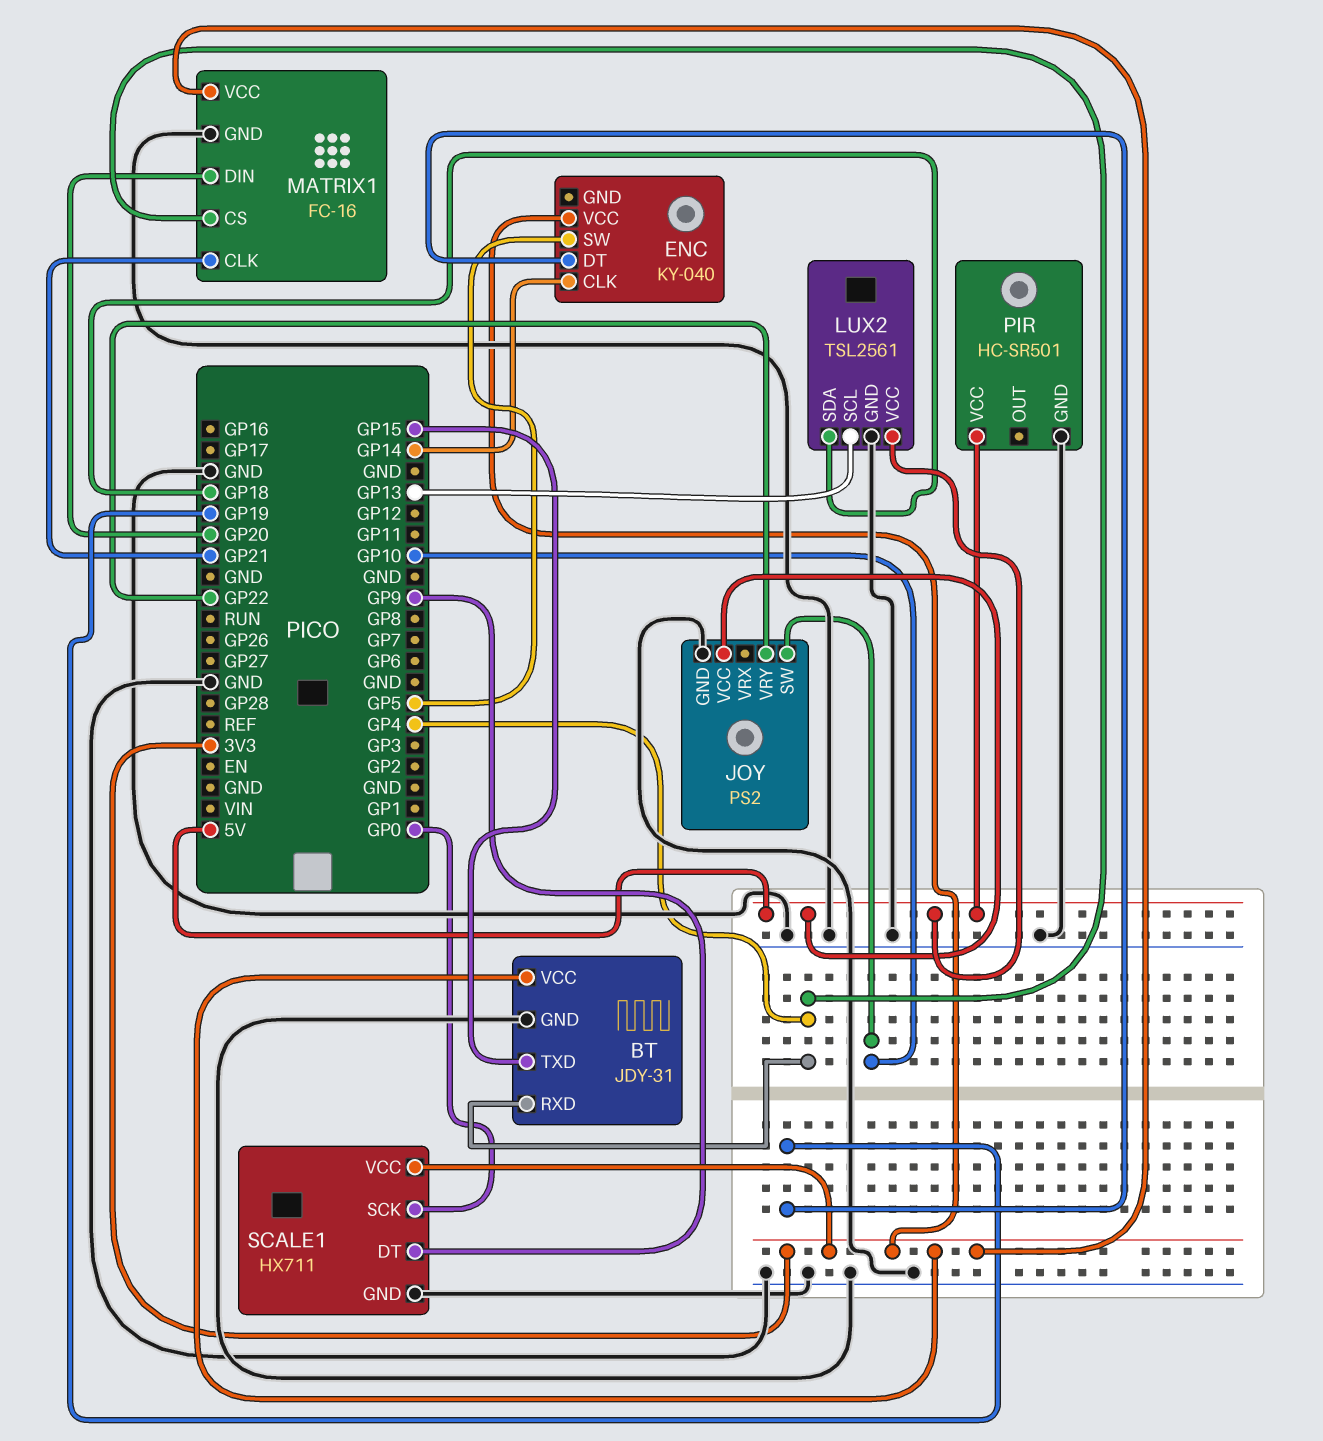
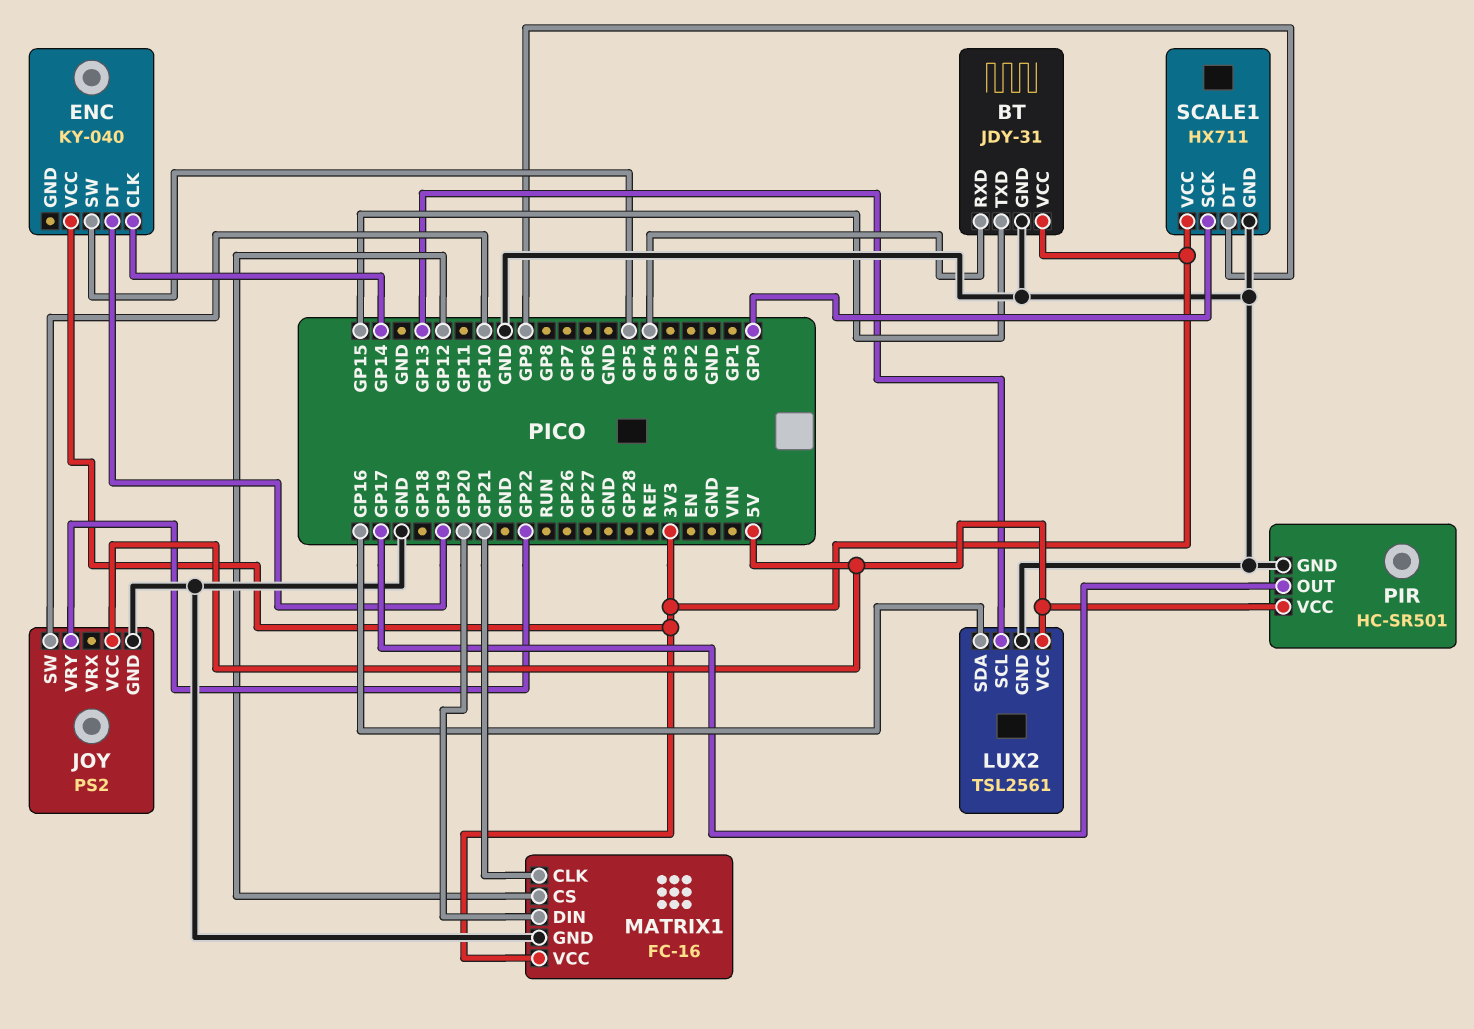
LUX2 pin SDA: GP18 -> GP16
MATRIX1 pin CS: GP4 -> GP12
PIR pin OUT: none -> GP17

